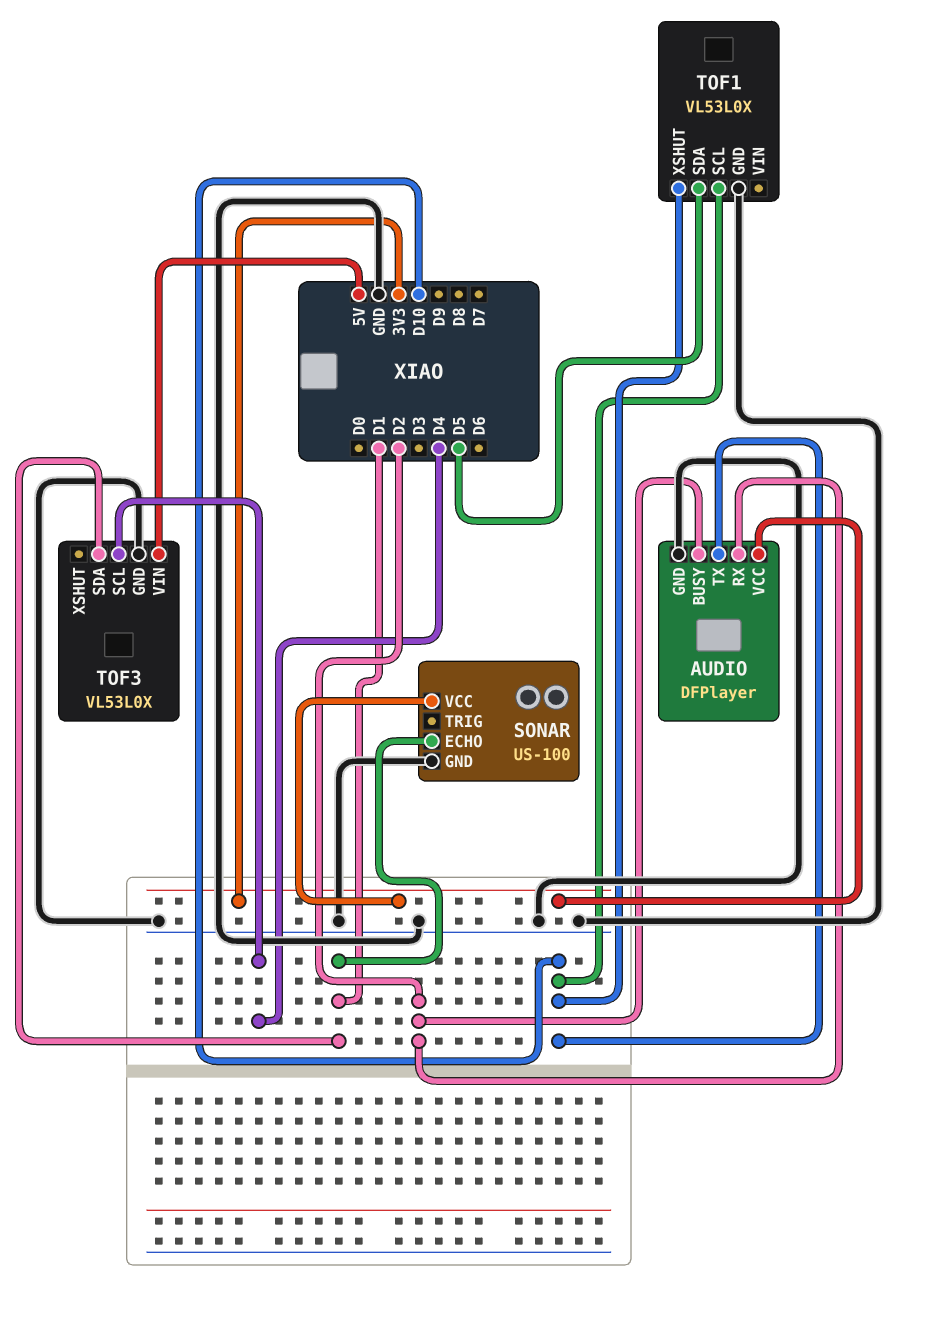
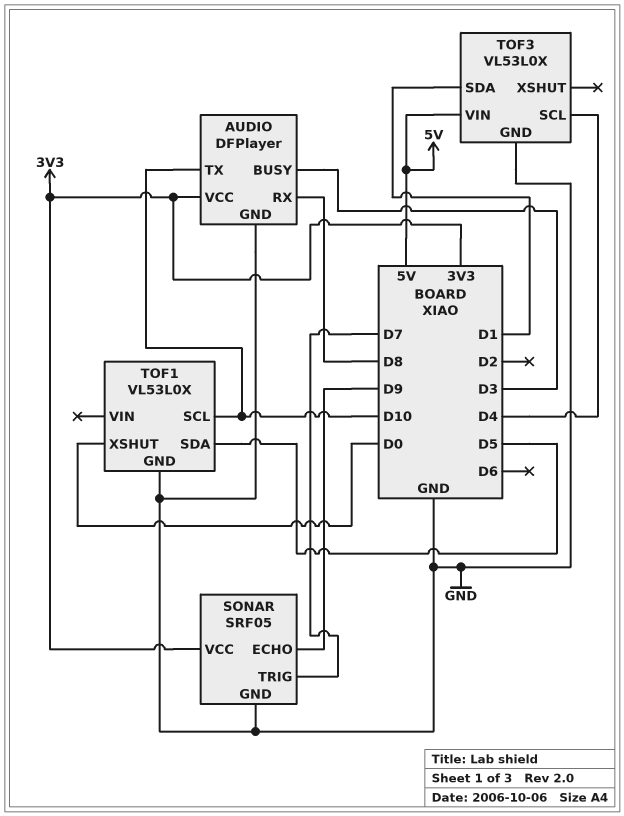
AUDIO pin BUSY: D2 -> D3
AUDIO pin RX: D2 -> D8
SONAR: US-100 -> SRF05
SONAR pin ECHO: D1 -> D9
SONAR pin TRIG: none -> D7
TOF1 pin XSHUT: D10 -> D0

